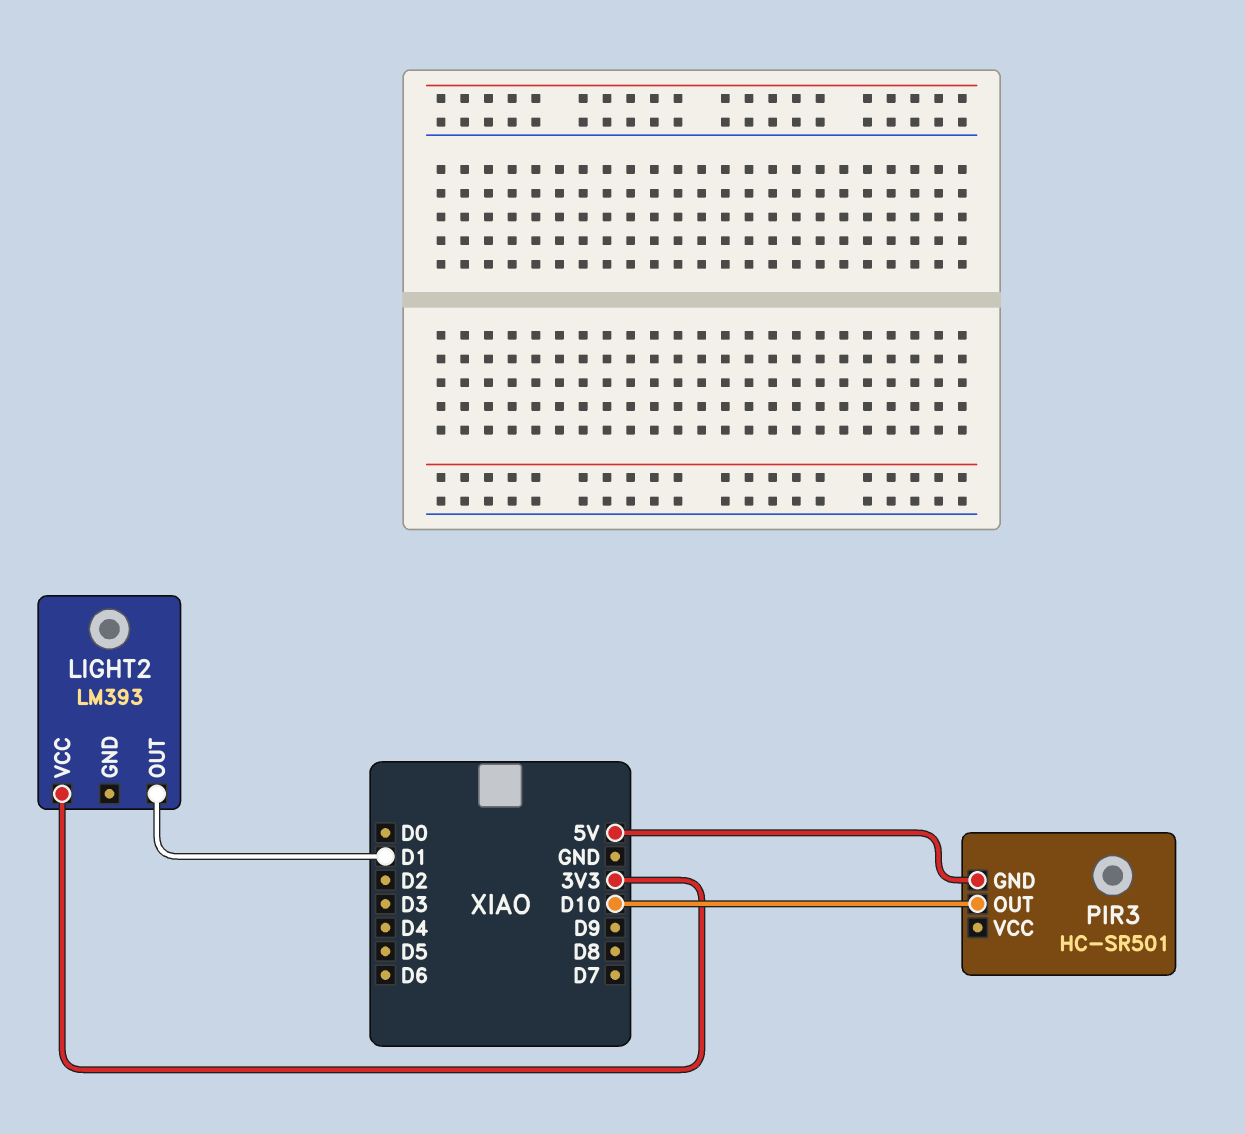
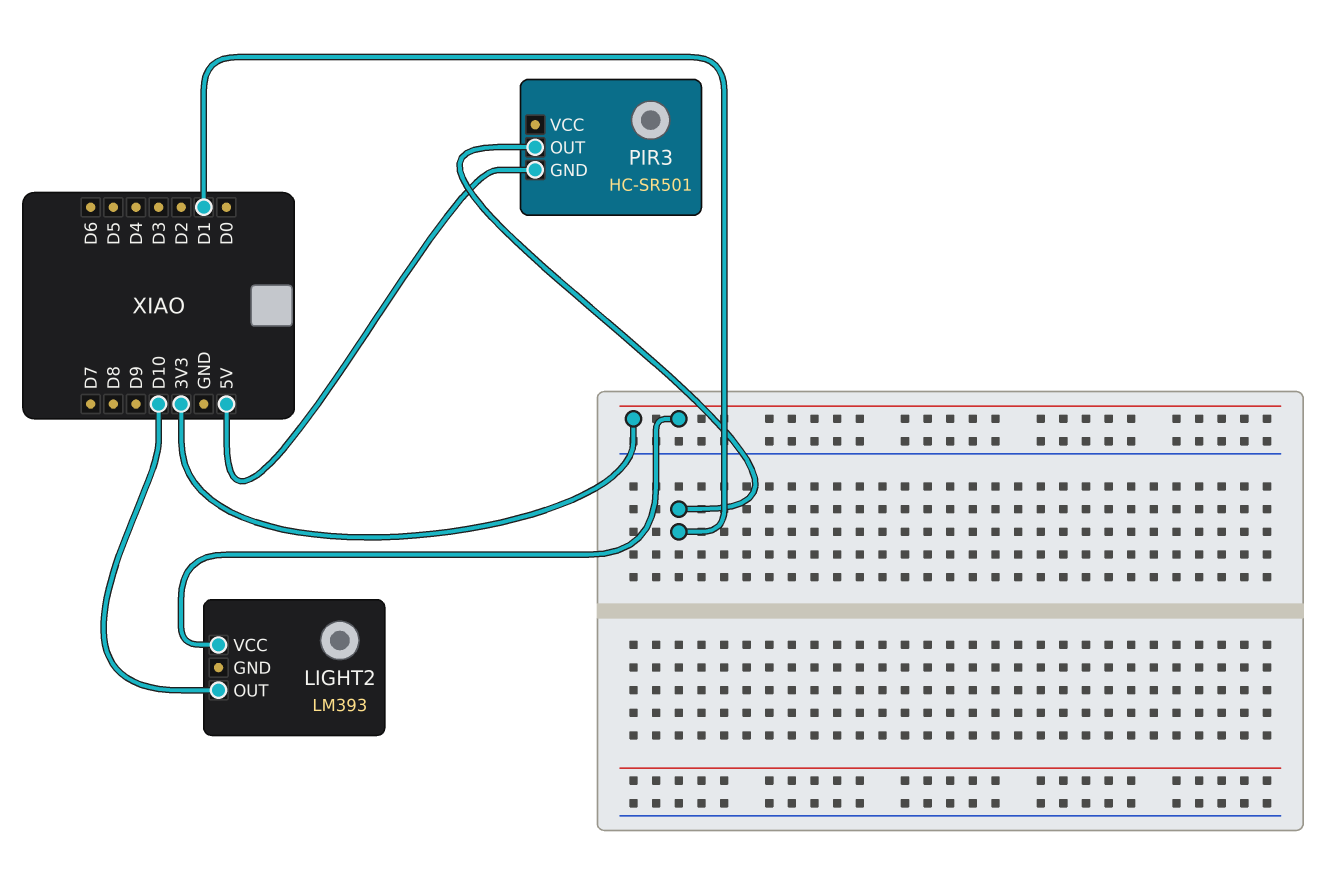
LIGHT2 pin OUT: D1 -> D10
PIR3 pin OUT: D10 -> D1

